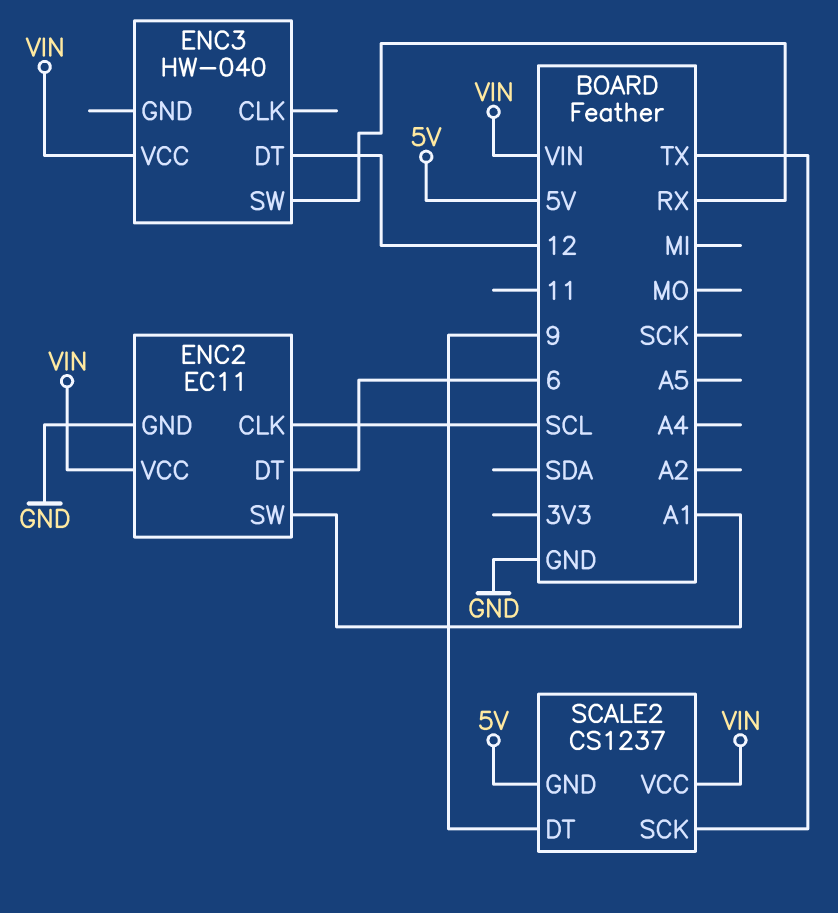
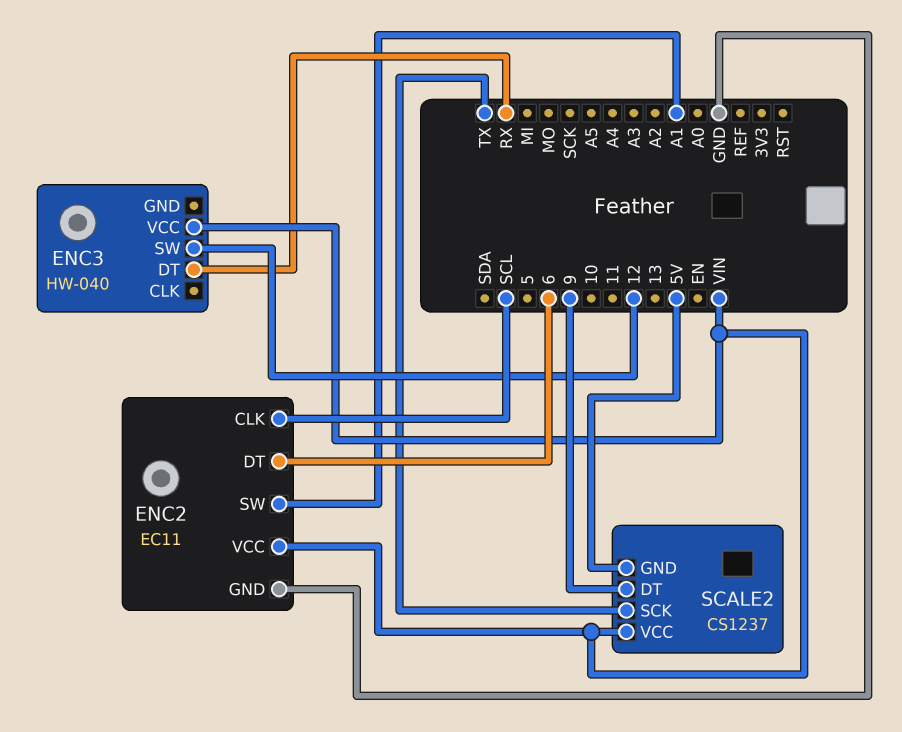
ENC3 pin DT: 12 -> RX
ENC3 pin SW: RX -> 12

